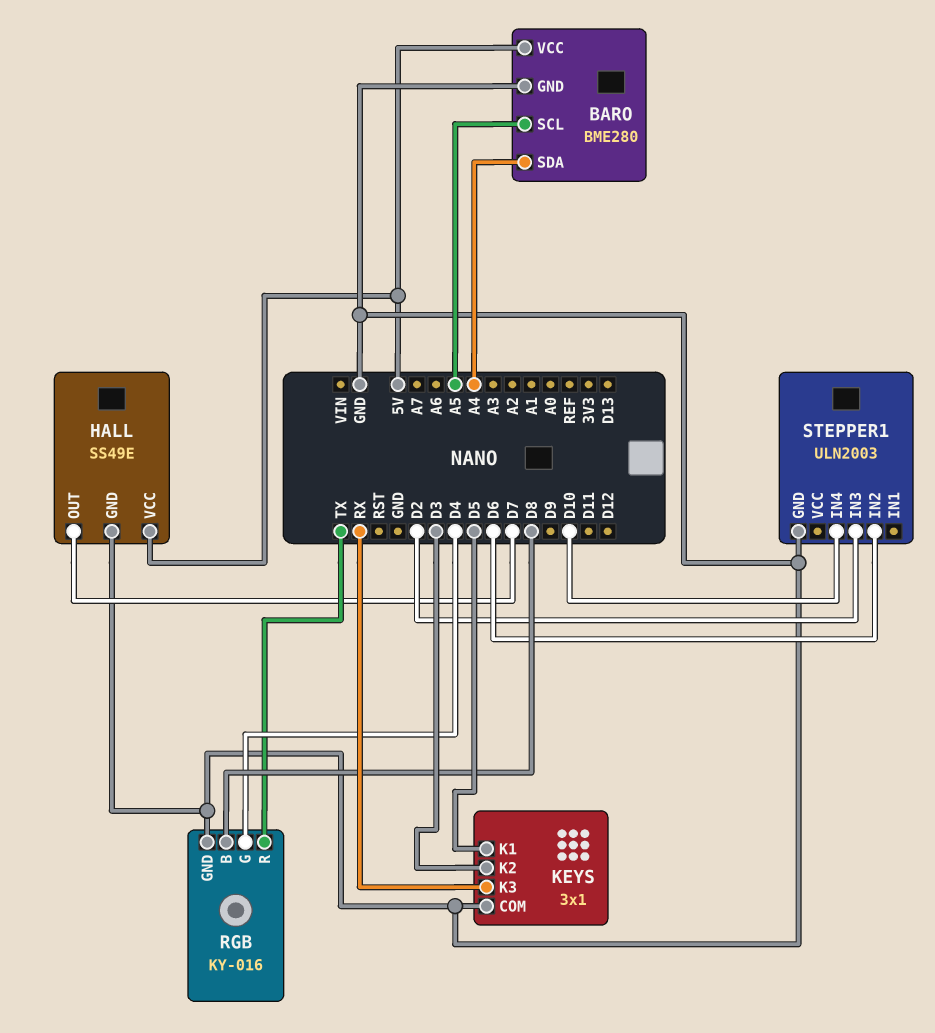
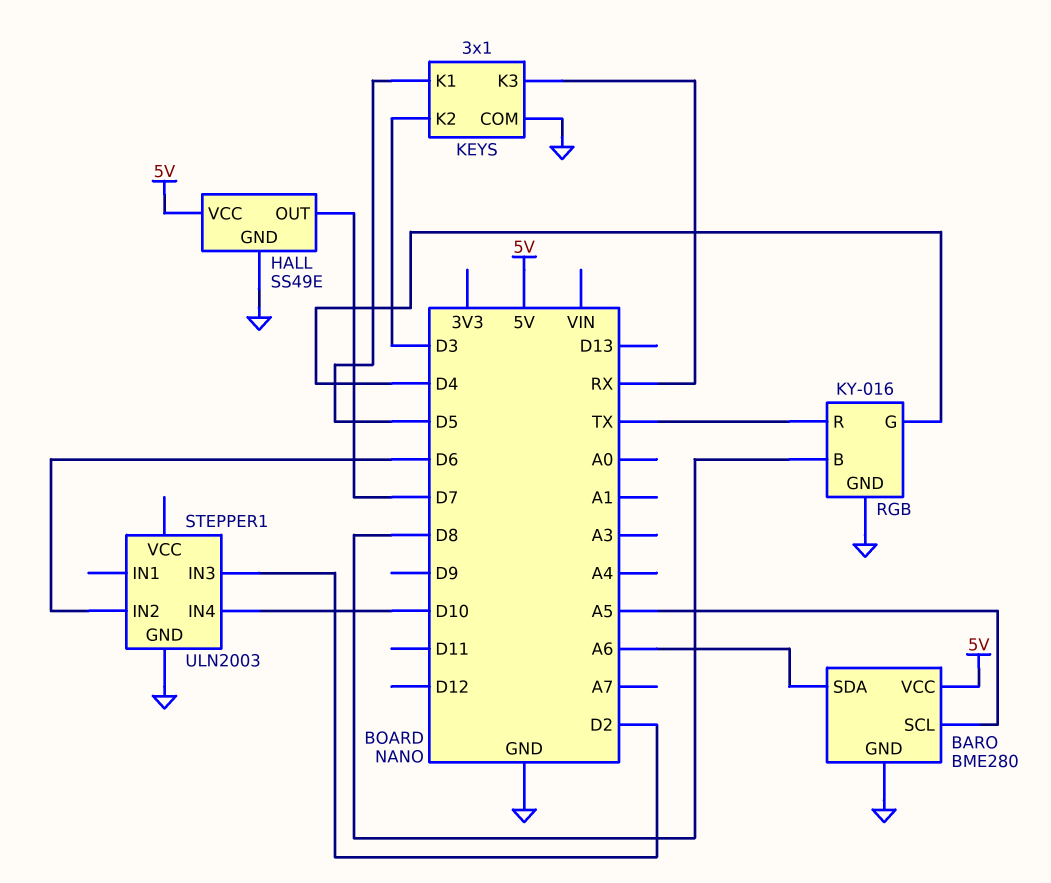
BARO pin SDA: A4 -> A6

